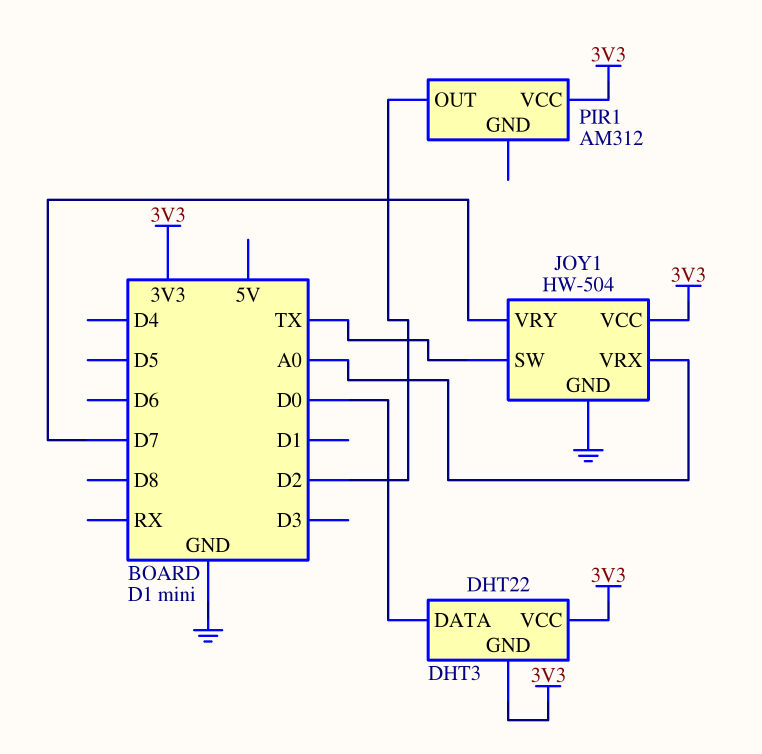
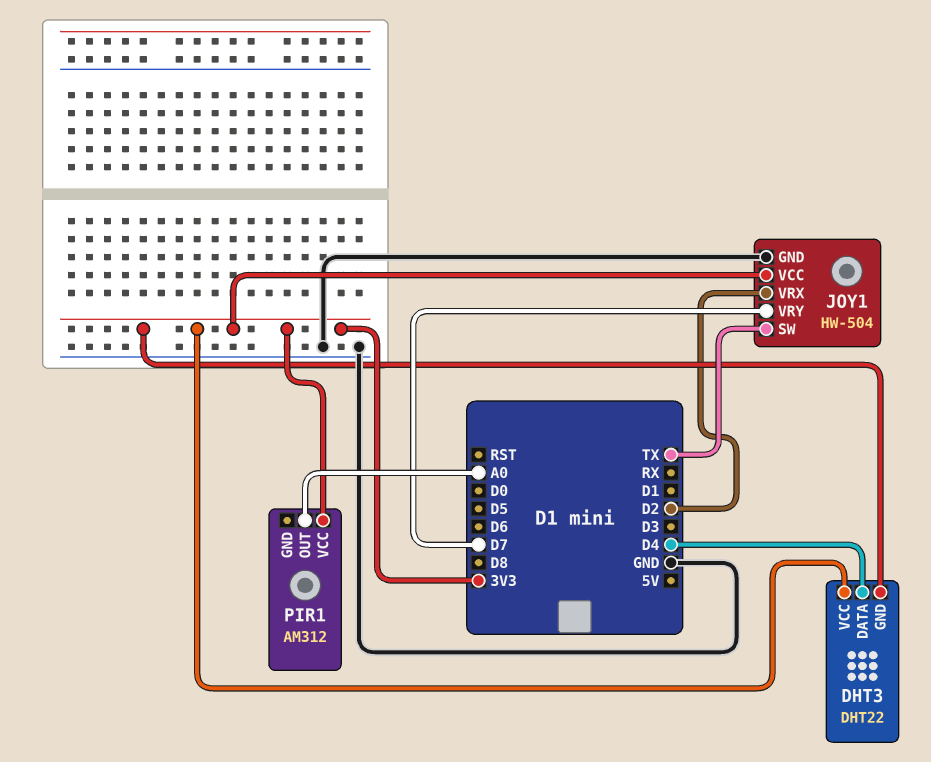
DHT3 pin DATA: D0 -> D4
JOY1 pin VRX: A0 -> D2
PIR1 pin OUT: D2 -> A0

